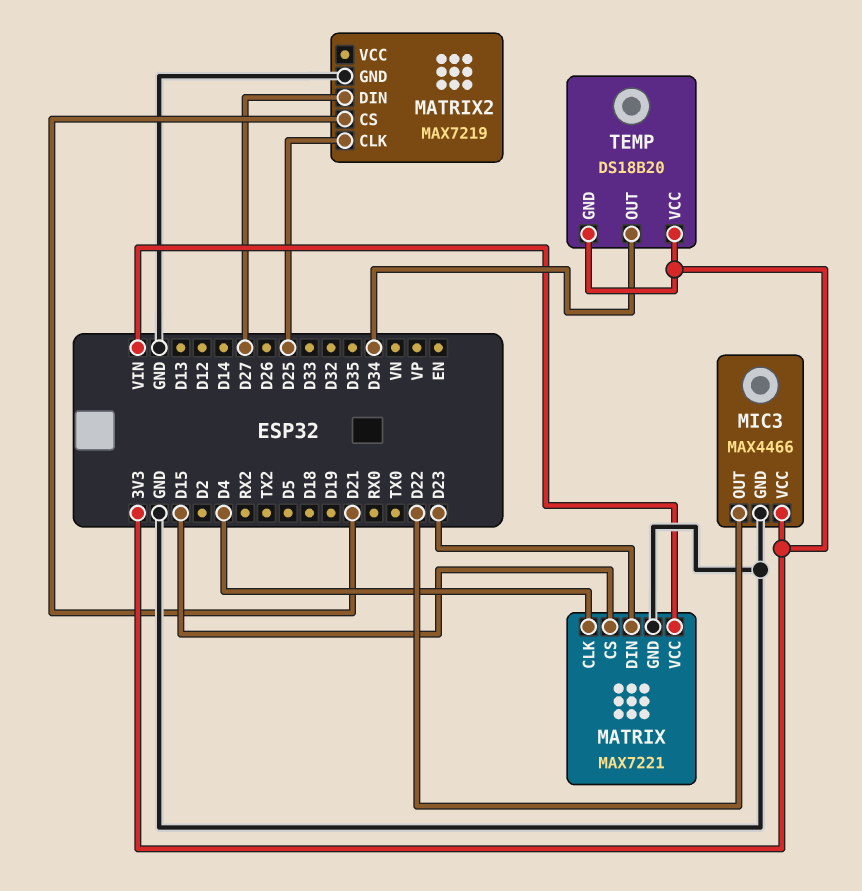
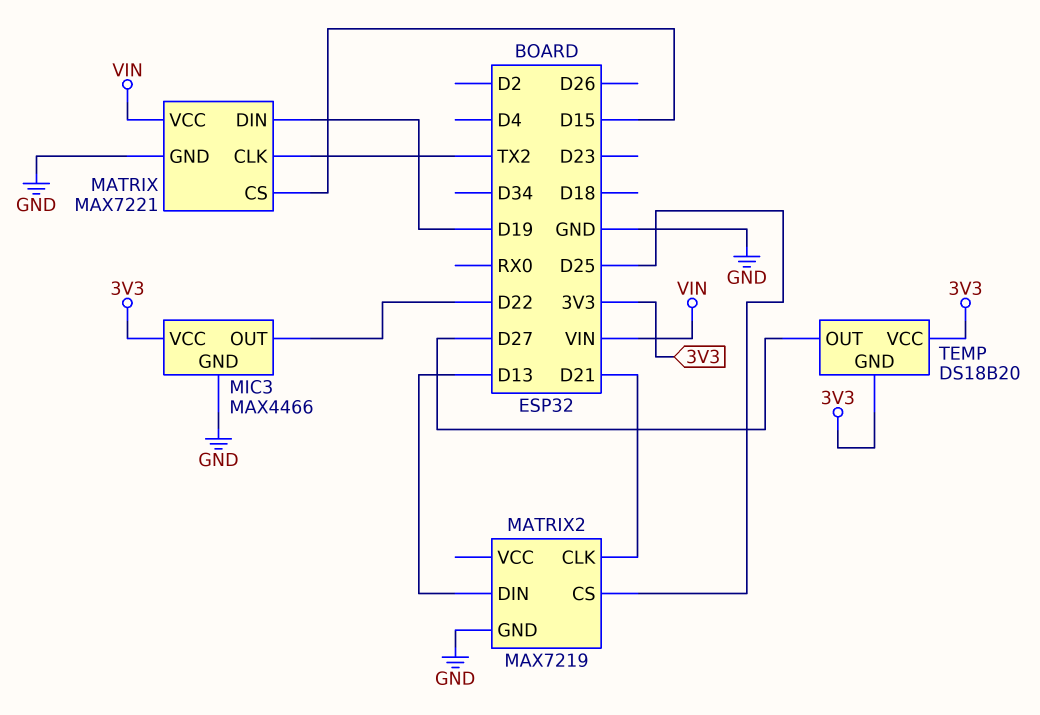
MATRIX pin CLK: D4 -> TX2
MATRIX pin DIN: D23 -> D19
MATRIX2 pin CLK: D25 -> D21
MATRIX2 pin CS: D21 -> D25
MATRIX2 pin DIN: D27 -> D13
TEMP pin OUT: D34 -> D27

